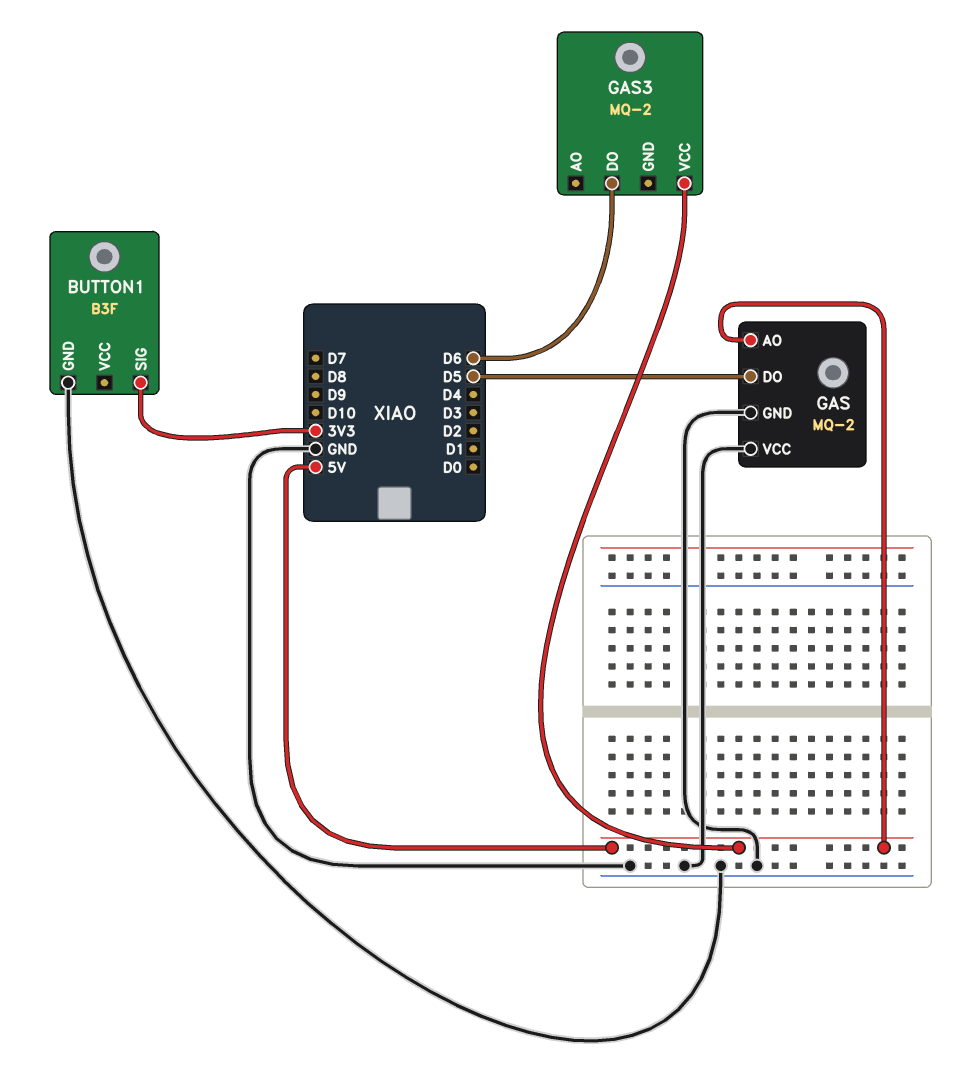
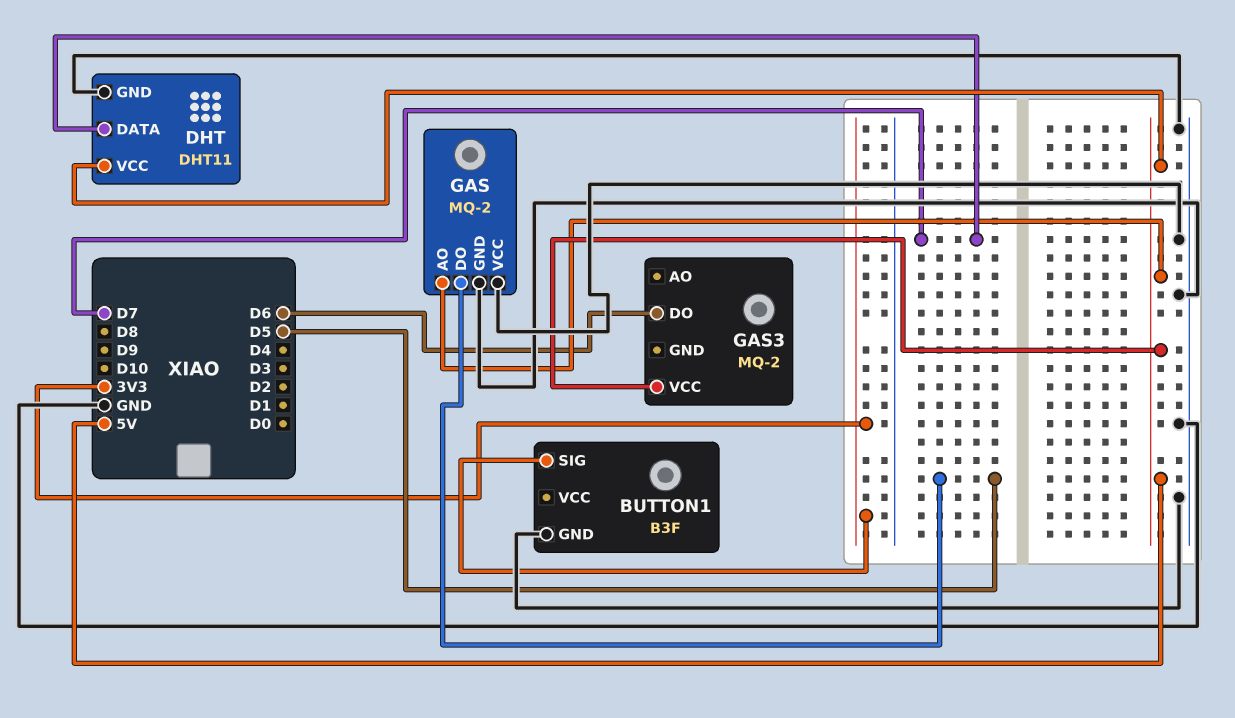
DHT: none -> DHT11
DHT pin DATA: none -> D7
DHT pin GND: none -> GND
DHT pin VCC: none -> 5V

